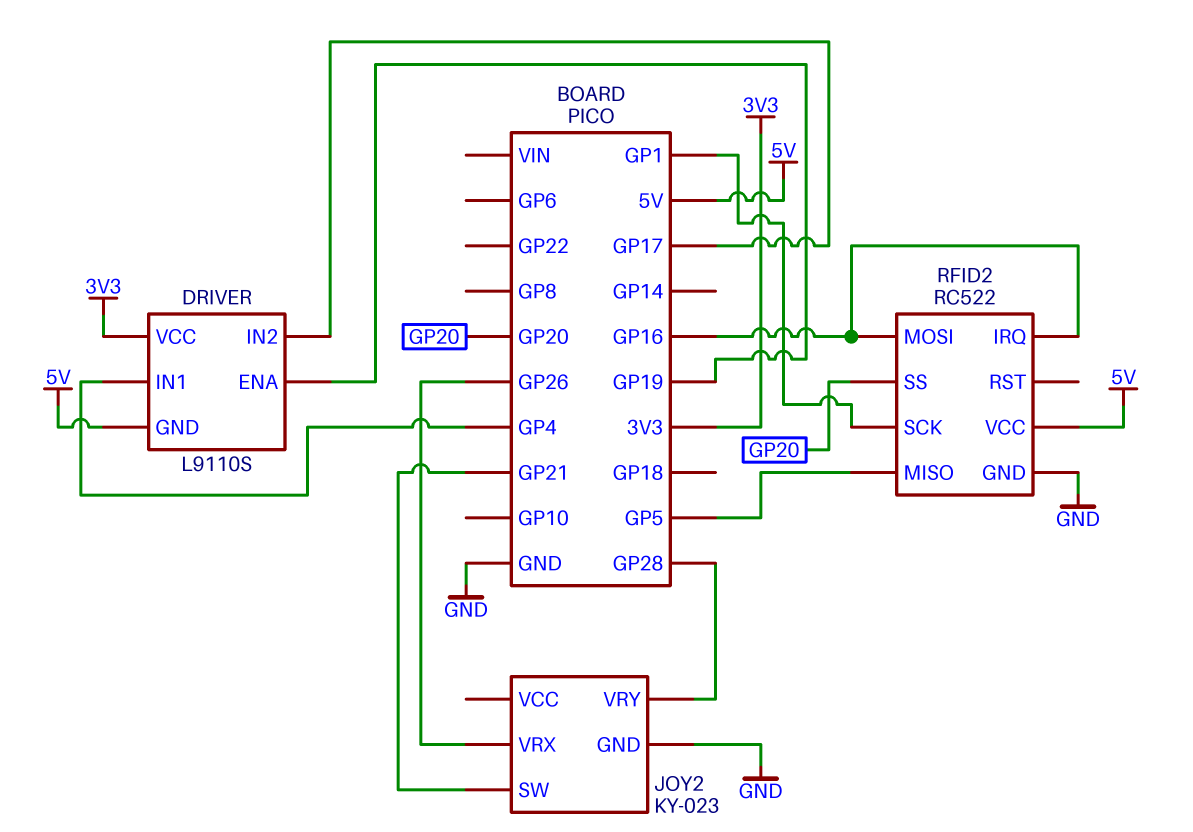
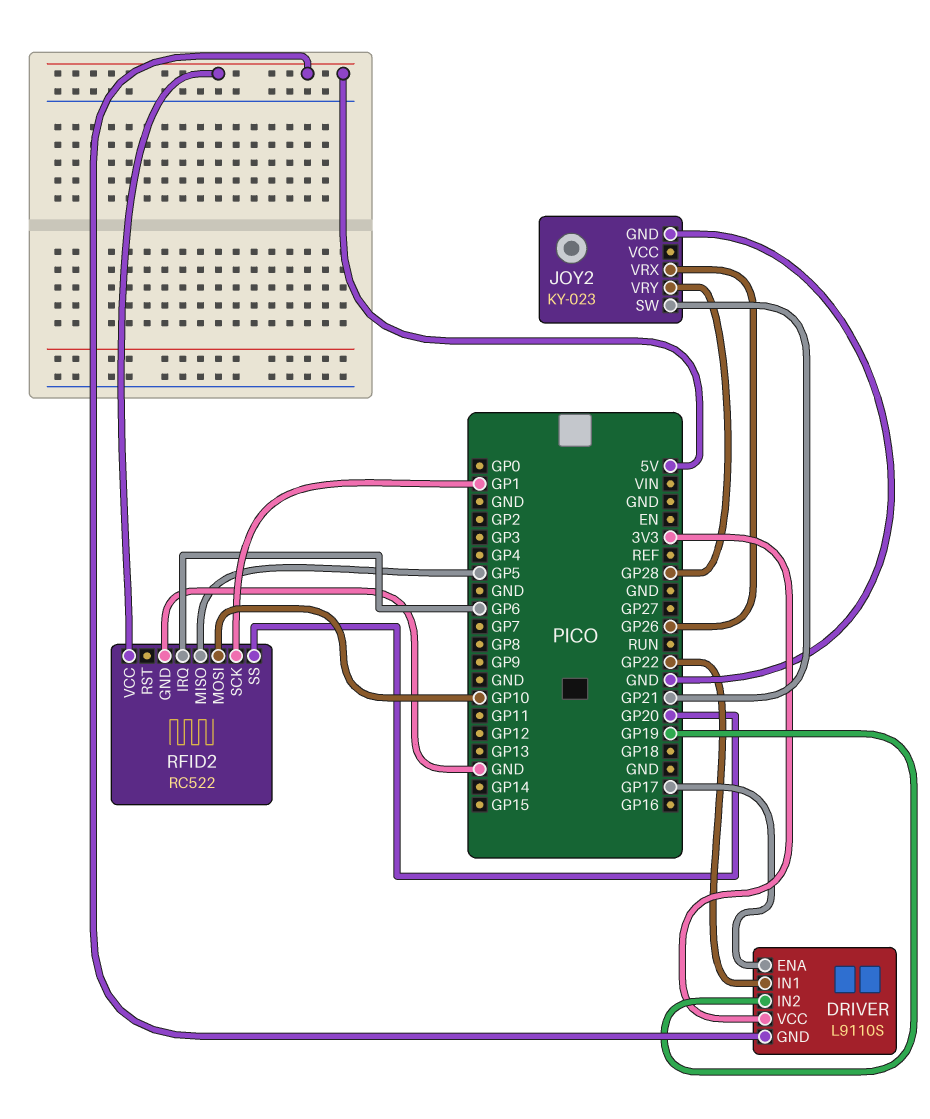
DRIVER pin ENA: GP19 -> GP17
DRIVER pin IN1: GP4 -> GP22
DRIVER pin IN2: GP17 -> GP19
RFID2 pin IRQ: GP16 -> GP6
RFID2 pin MOSI: GP16 -> GP10

